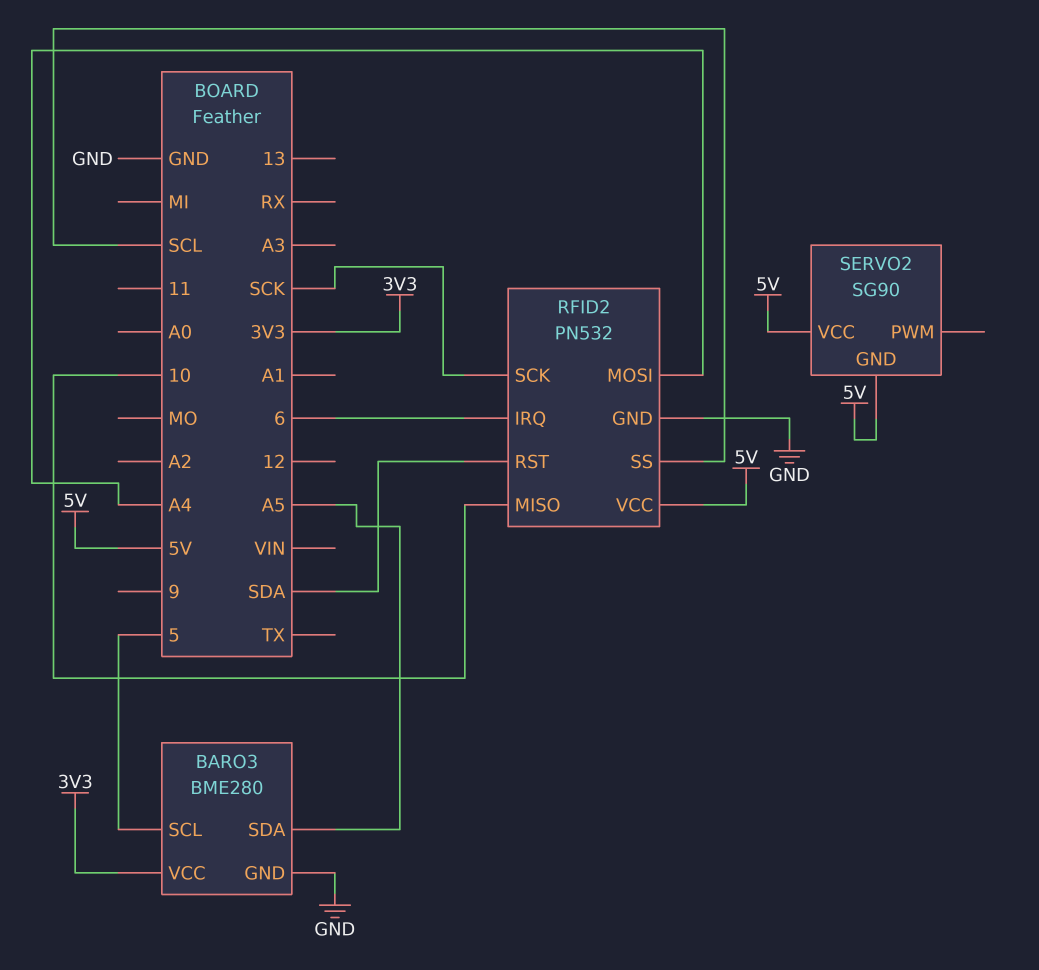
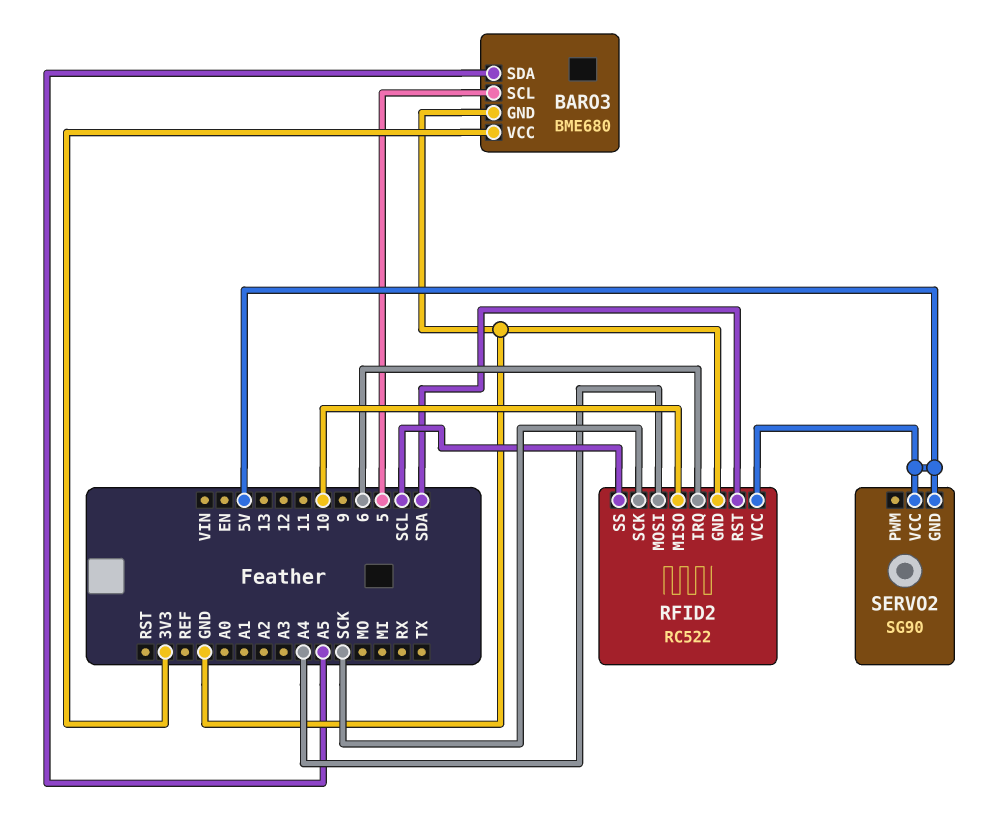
BARO3: BME280 -> BME680
RFID2: PN532 -> RC522

